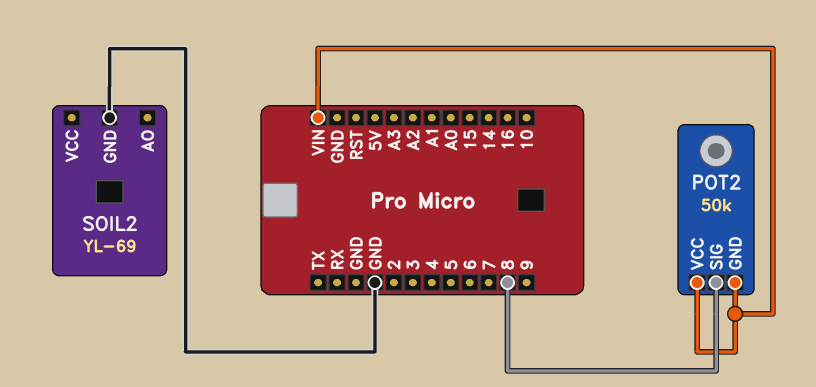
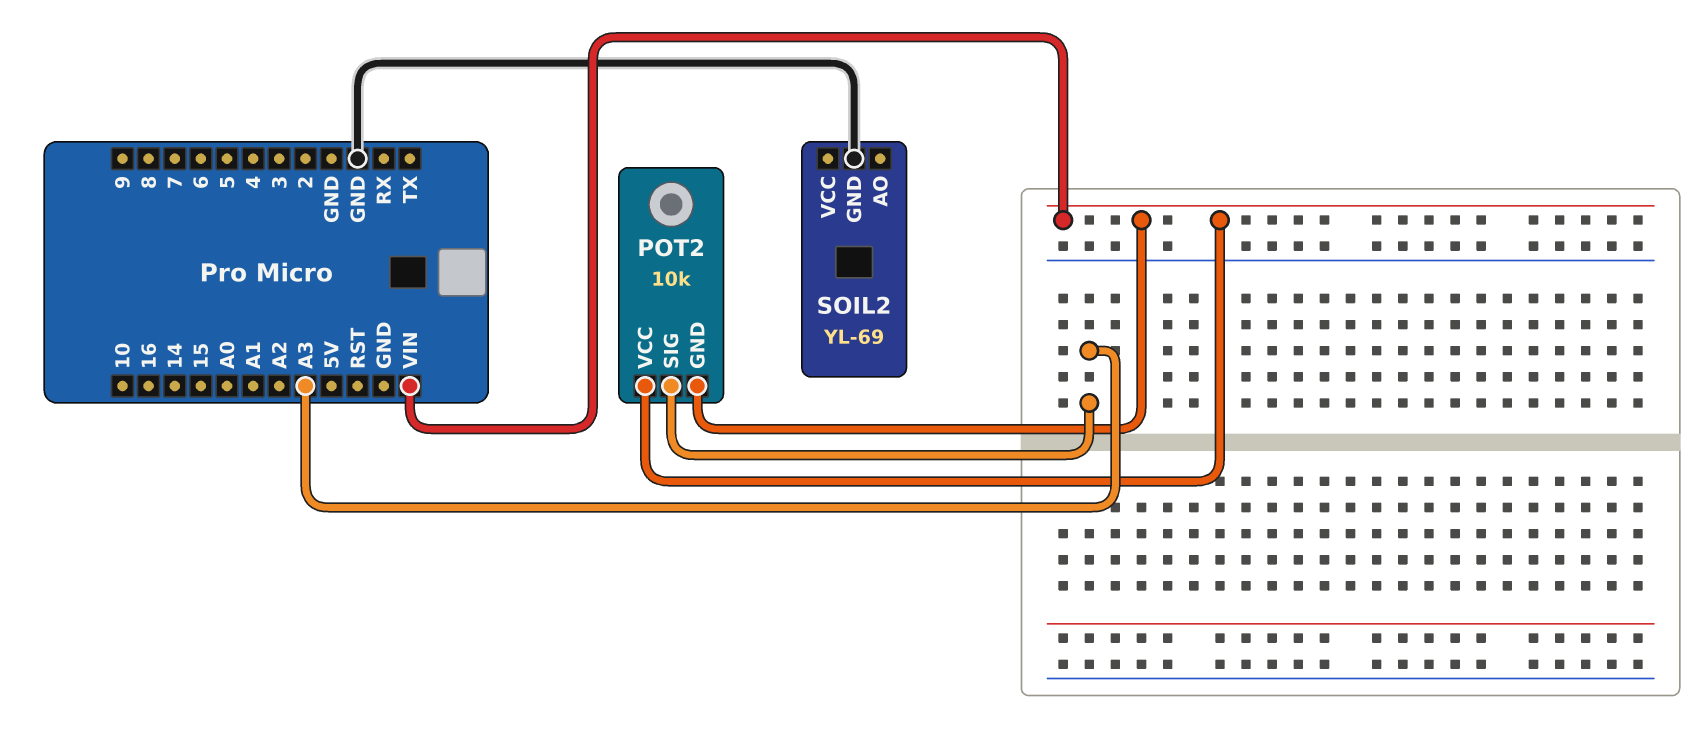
POT2: 50k -> 10k
POT2 pin SIG: 8 -> A3

